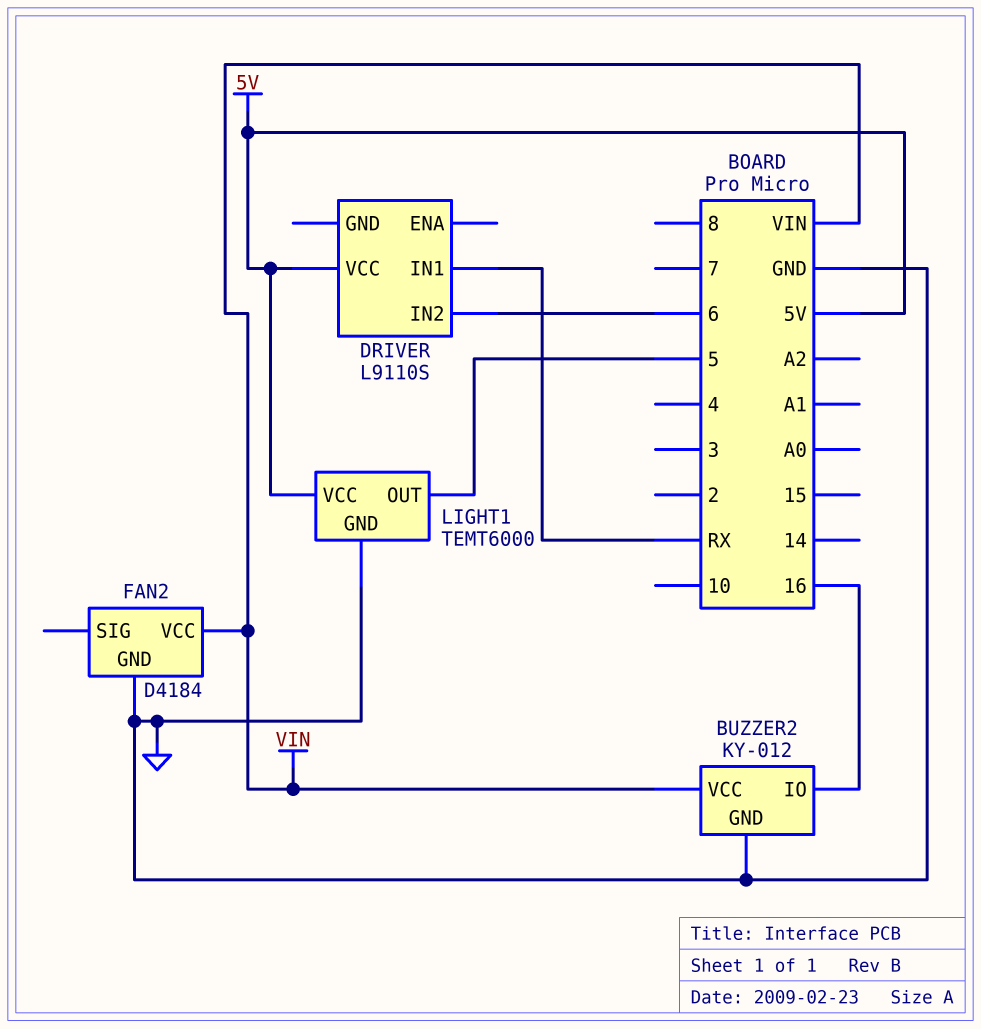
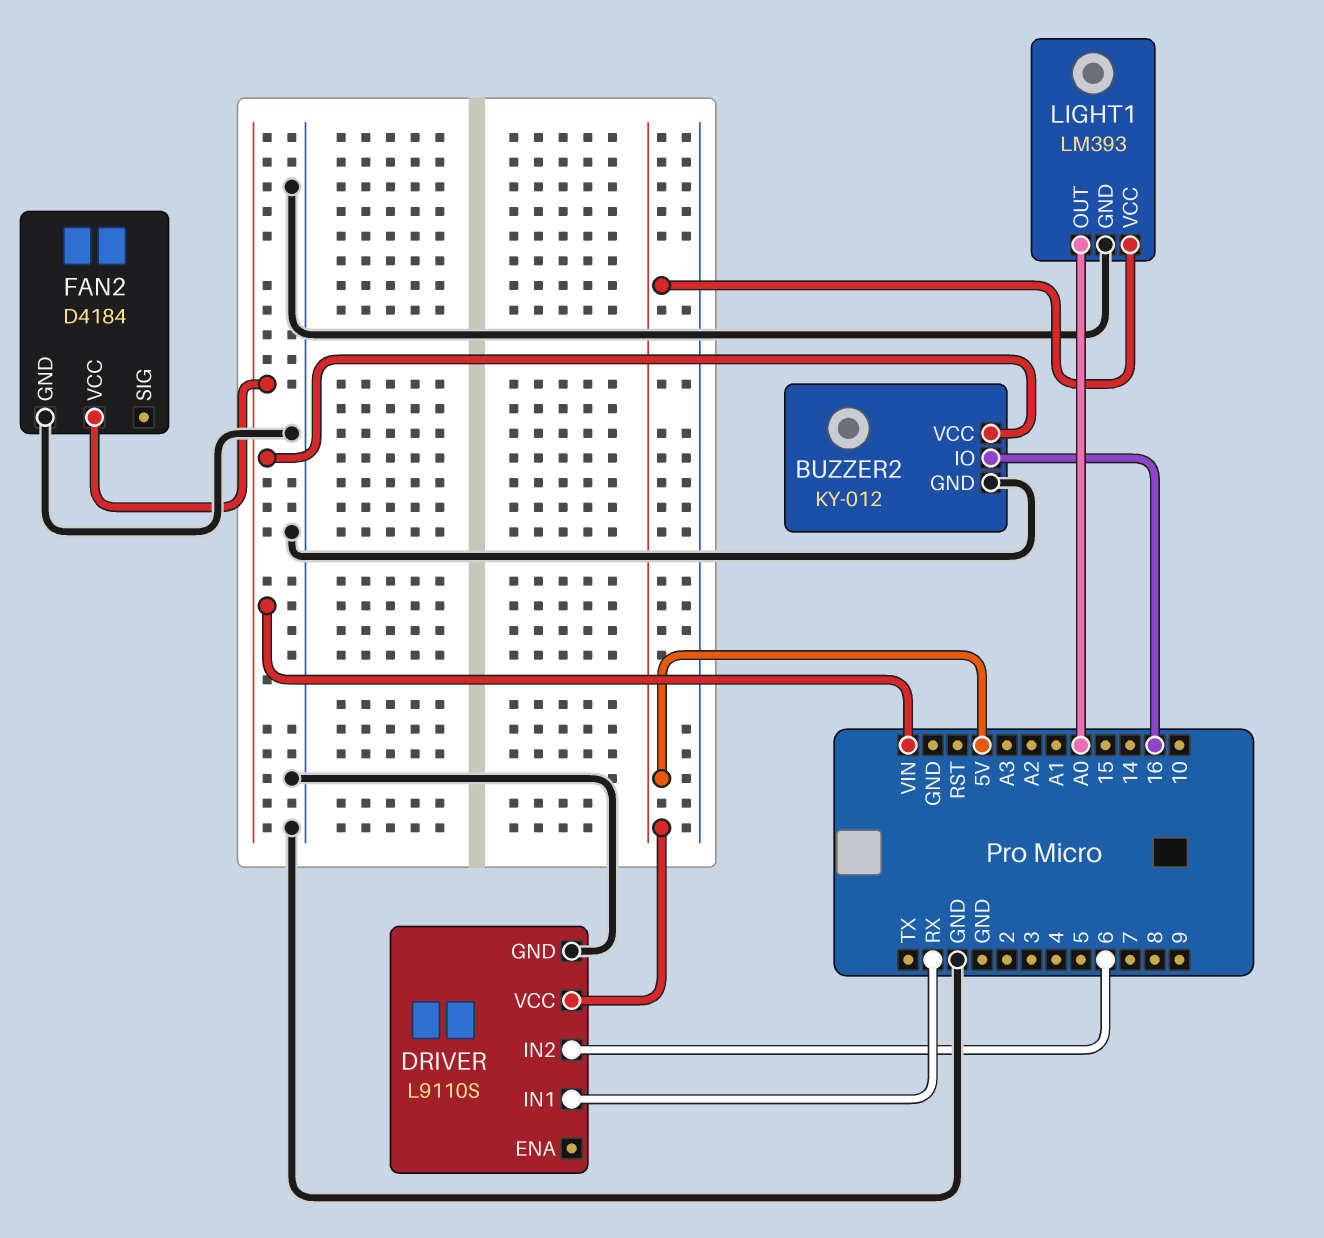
DRIVER pin GND: none -> GND
LIGHT1: TEMT6000 -> LM393
LIGHT1 pin OUT: 5 -> A0

